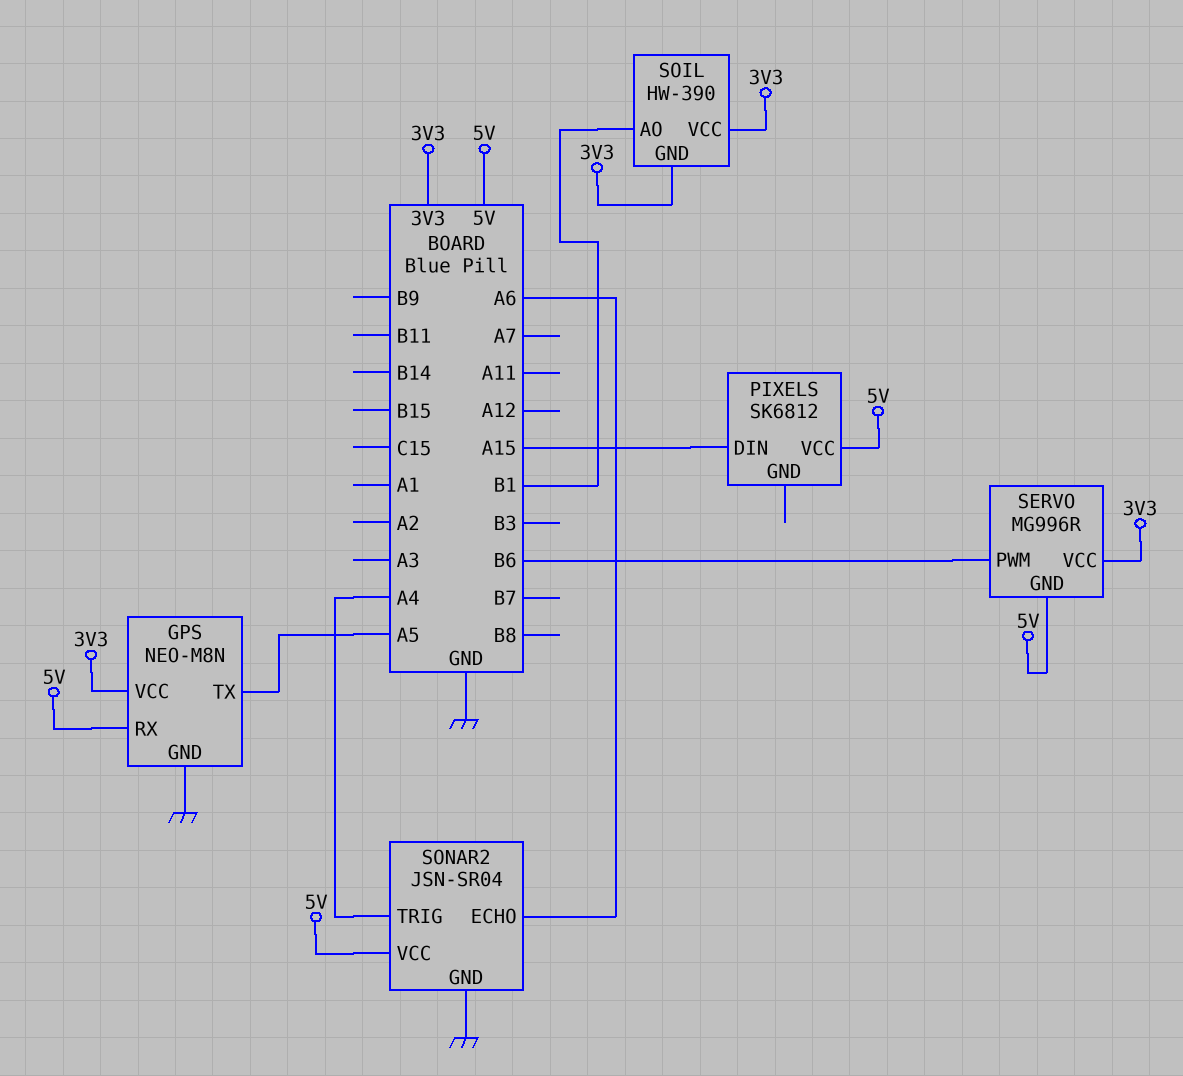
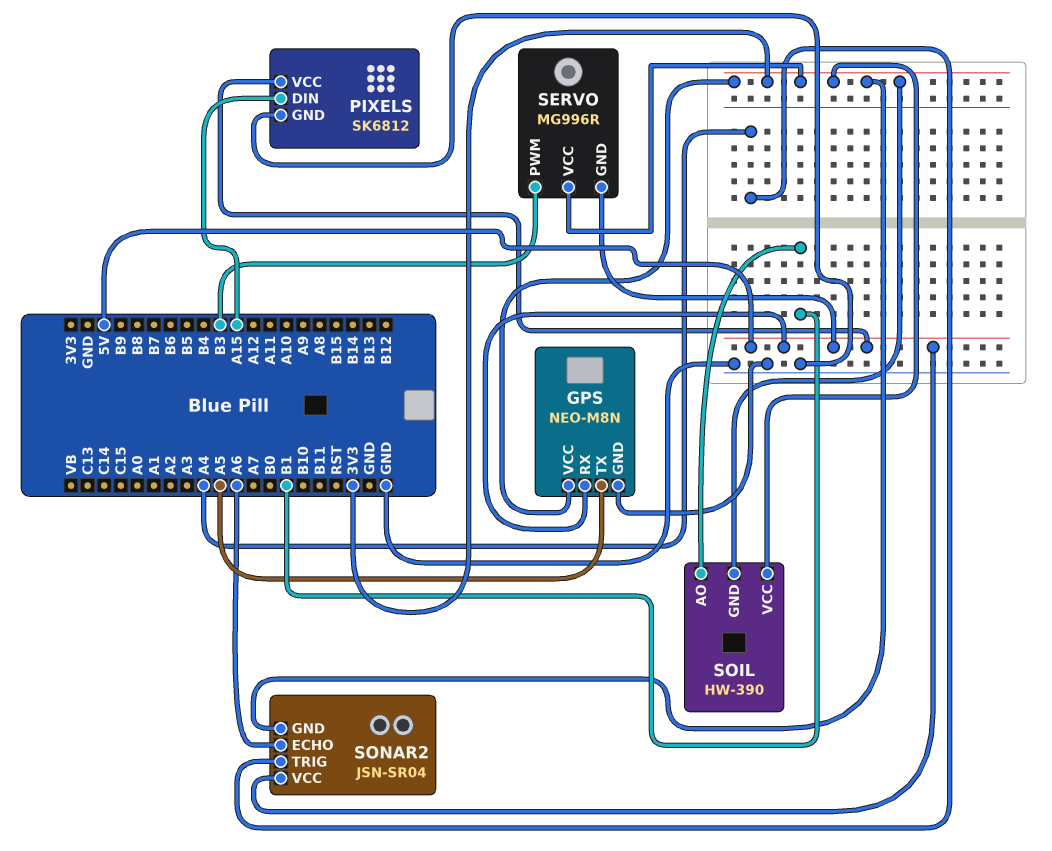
PIXELS pin GND: none -> GND
SERVO pin PWM: B6 -> B3
SONAR2 pin GND: GND -> 3V3

